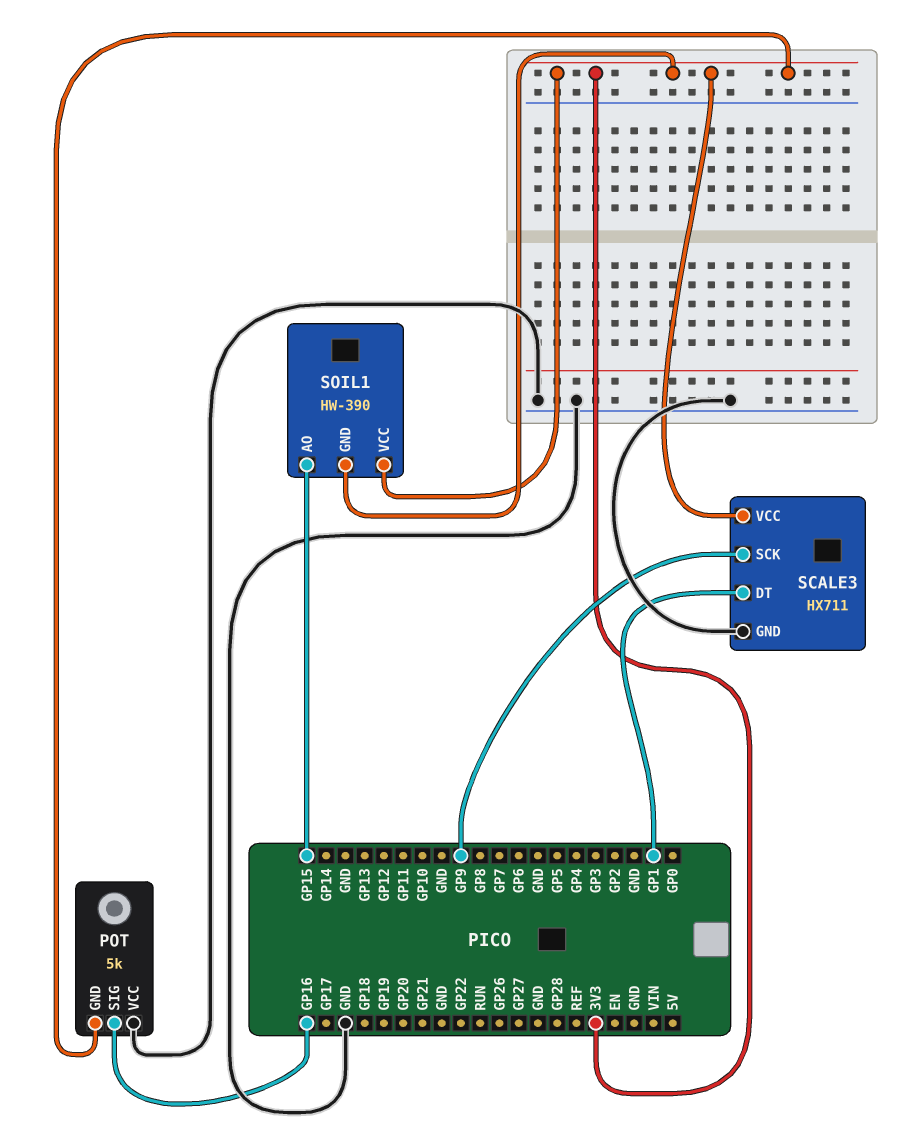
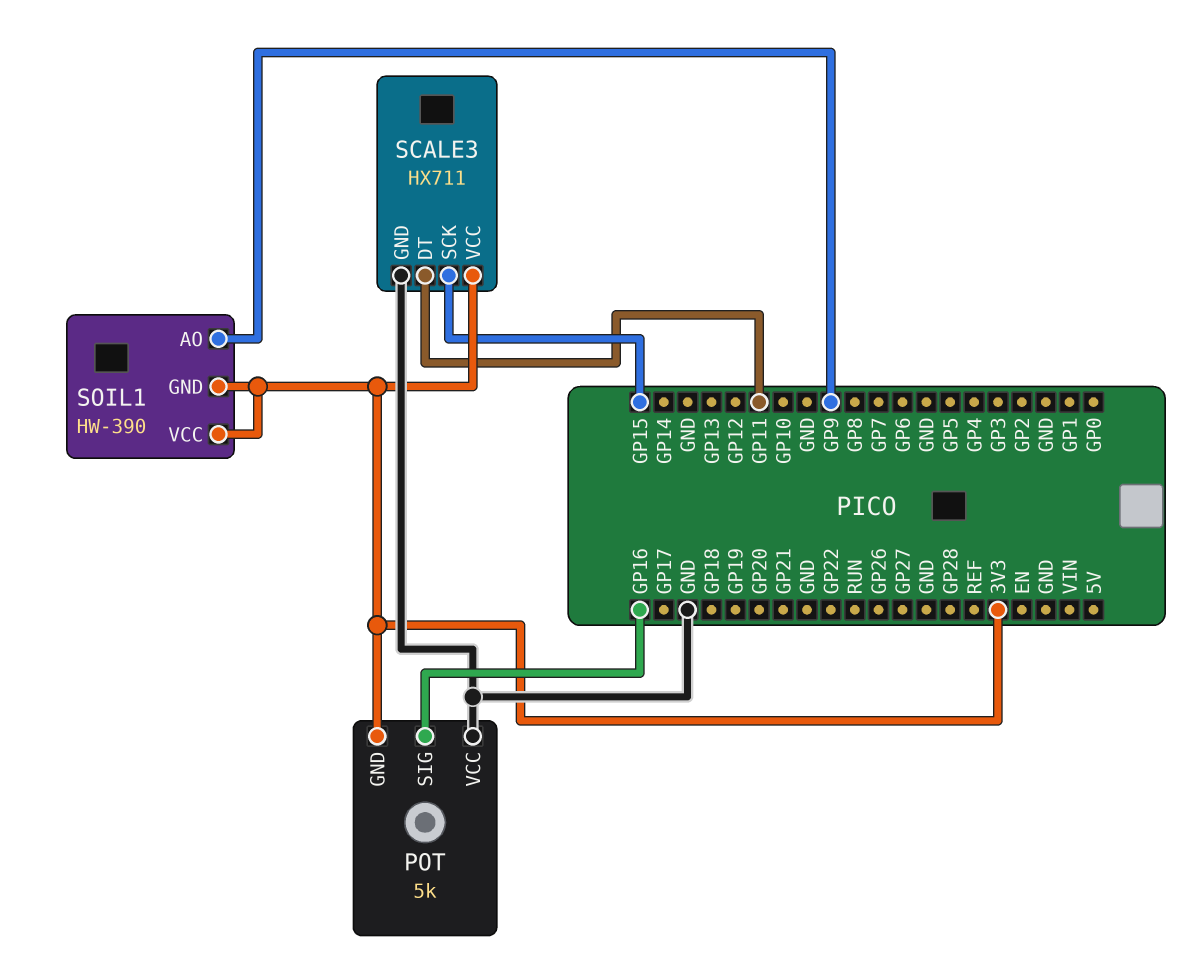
SCALE3 pin DT: GP1 -> GP11
SCALE3 pin SCK: GP9 -> GP15
SOIL1 pin AO: GP15 -> GP9

